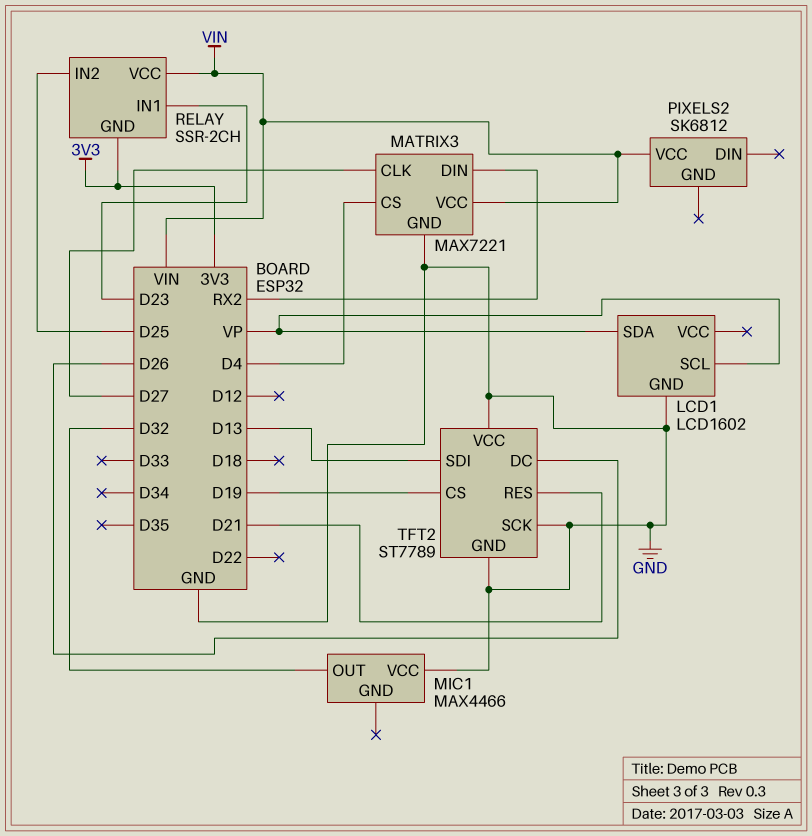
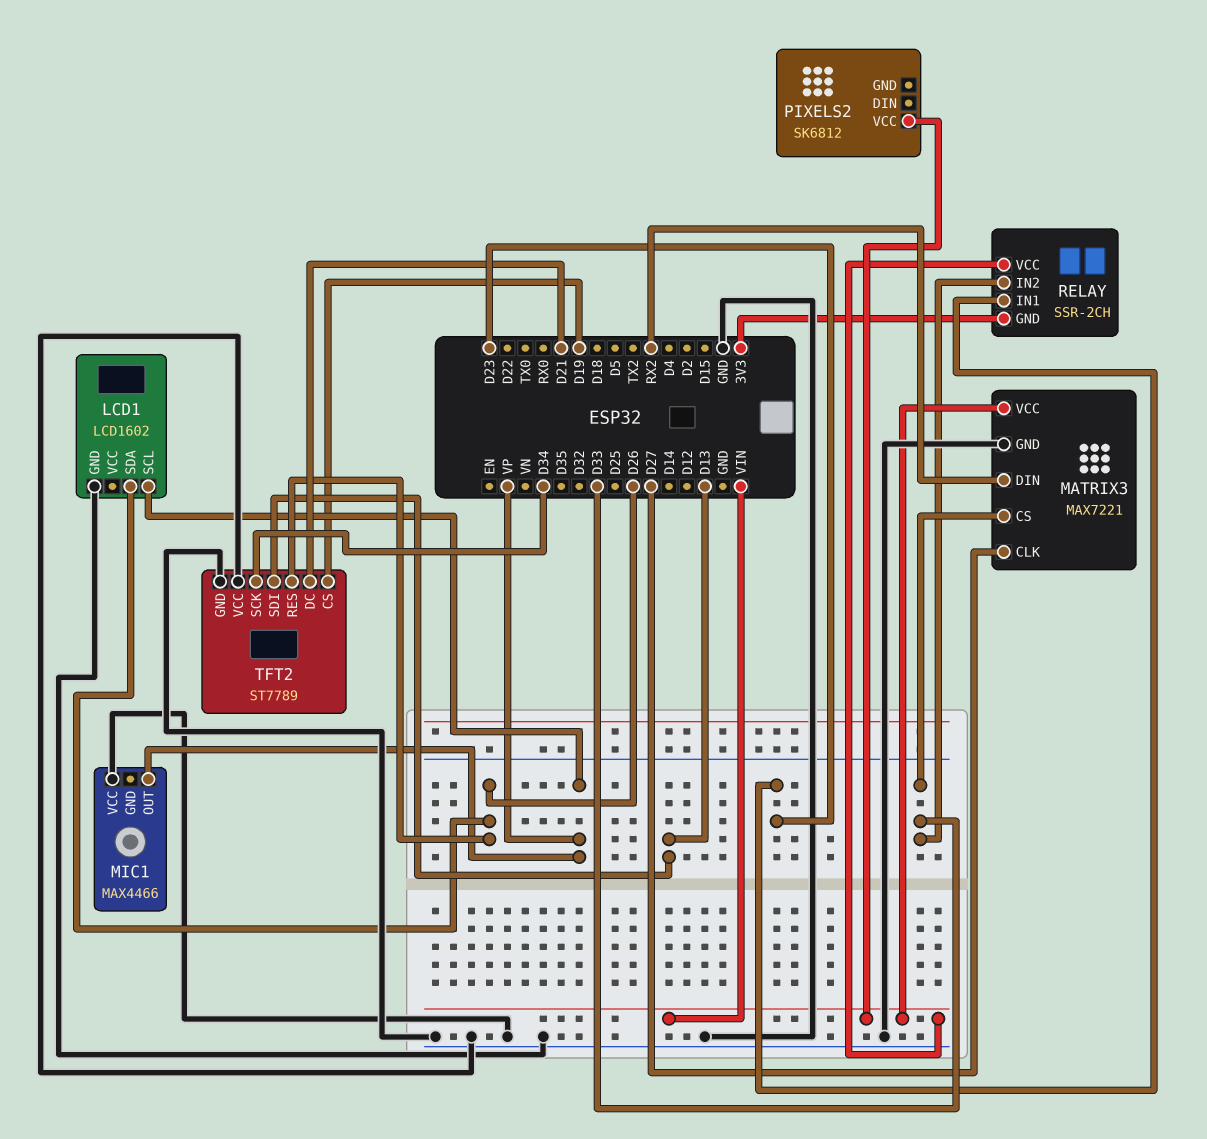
LCD1 pin SDA: VP -> D26
MATRIX3 pin CS: D4 -> D33
MIC1 pin OUT: D32 -> VP
RELAY pin IN2: D25 -> D33
TFT2 pin DC: D26 -> D21
TFT2 pin RES: D21 -> D26
TFT2 pin SCK: GND -> D34

